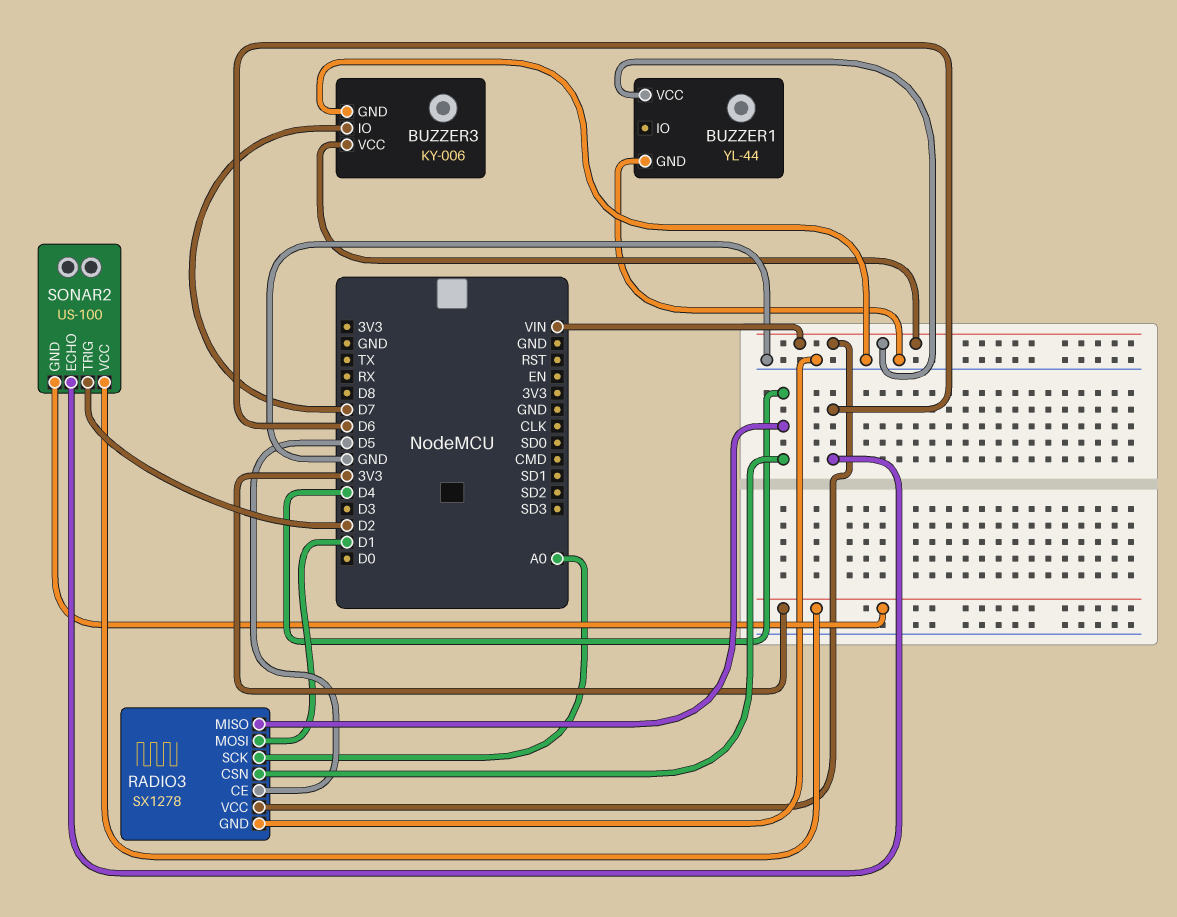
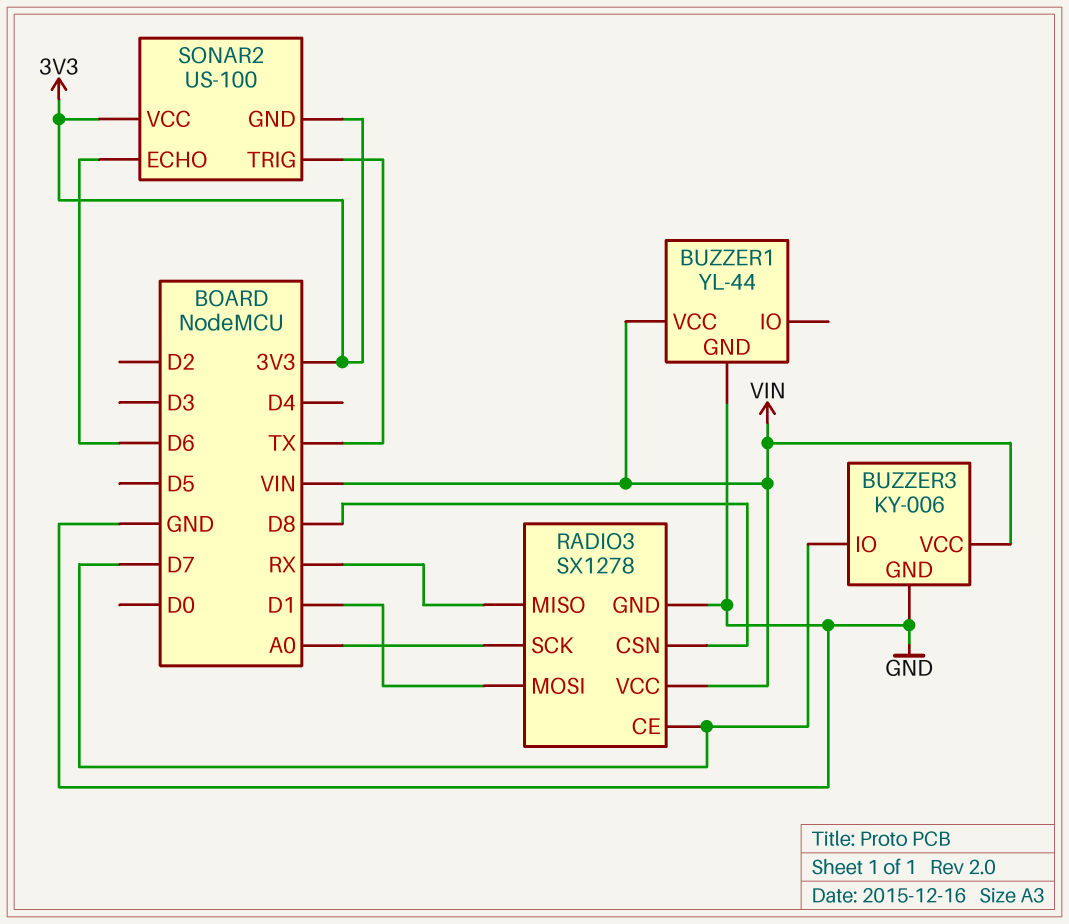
RADIO3 pin CE: D5 -> D7
RADIO3 pin CSN: D4 -> D8
RADIO3 pin MISO: D4 -> RX
SONAR2 pin TRIG: D2 -> TX

